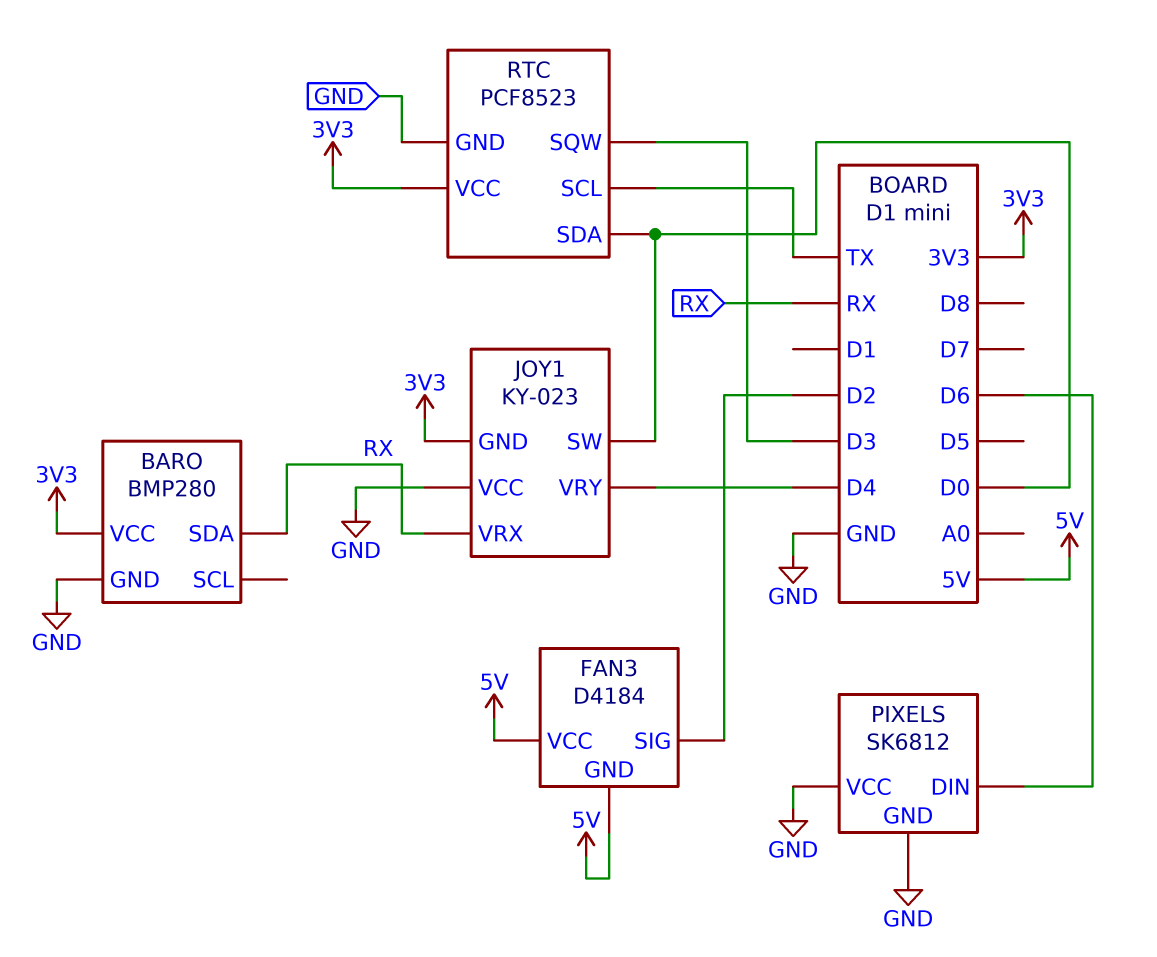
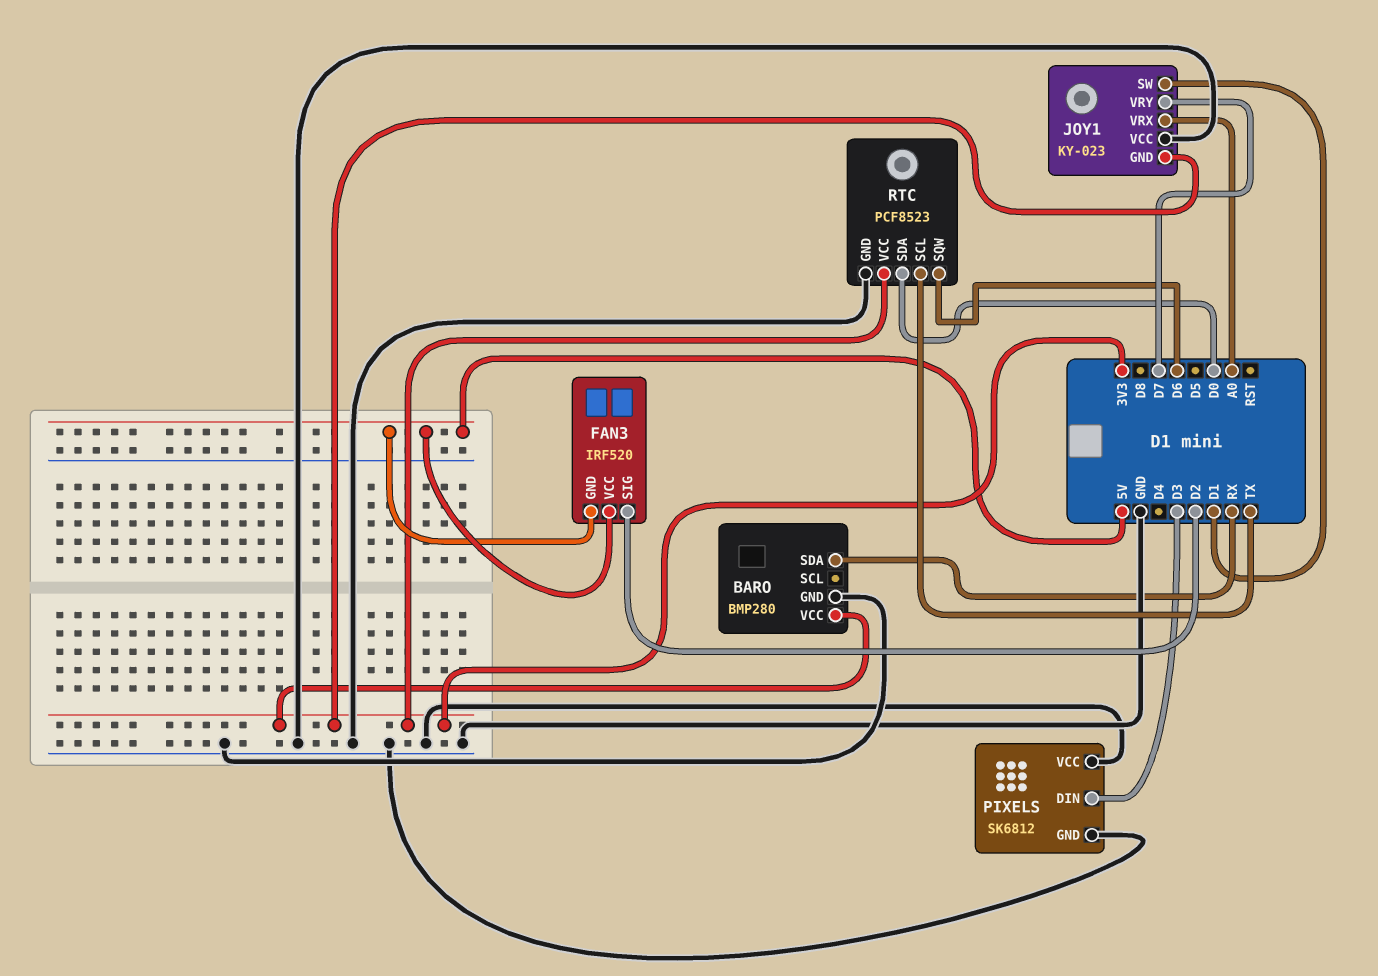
FAN3: D4184 -> IRF520
JOY1 pin SW: D0 -> D1
JOY1 pin VRX: RX -> A0
JOY1 pin VRY: D4 -> D7
PIXELS pin DIN: D6 -> D3
RTC pin SQW: D3 -> D6

